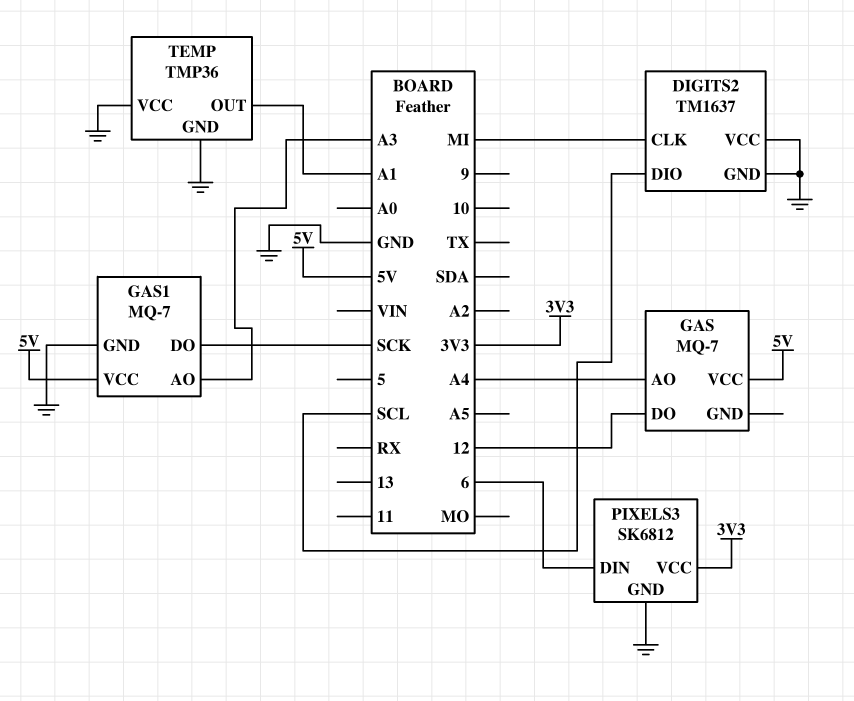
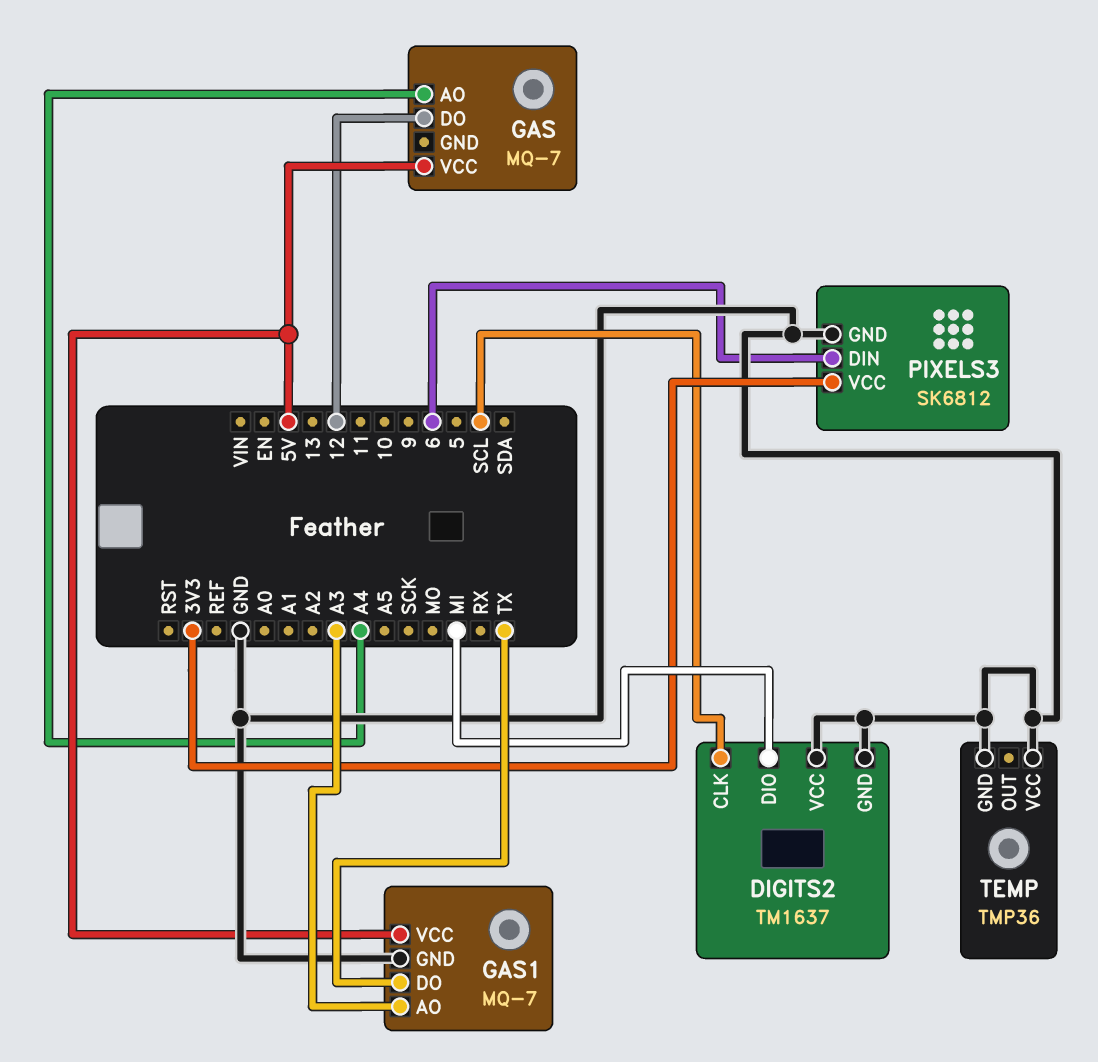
DIGITS2 pin CLK: MI -> SCL
DIGITS2 pin DIO: SCL -> MI
GAS1 pin DO: SCK -> TX
TEMP pin OUT: A1 -> none

